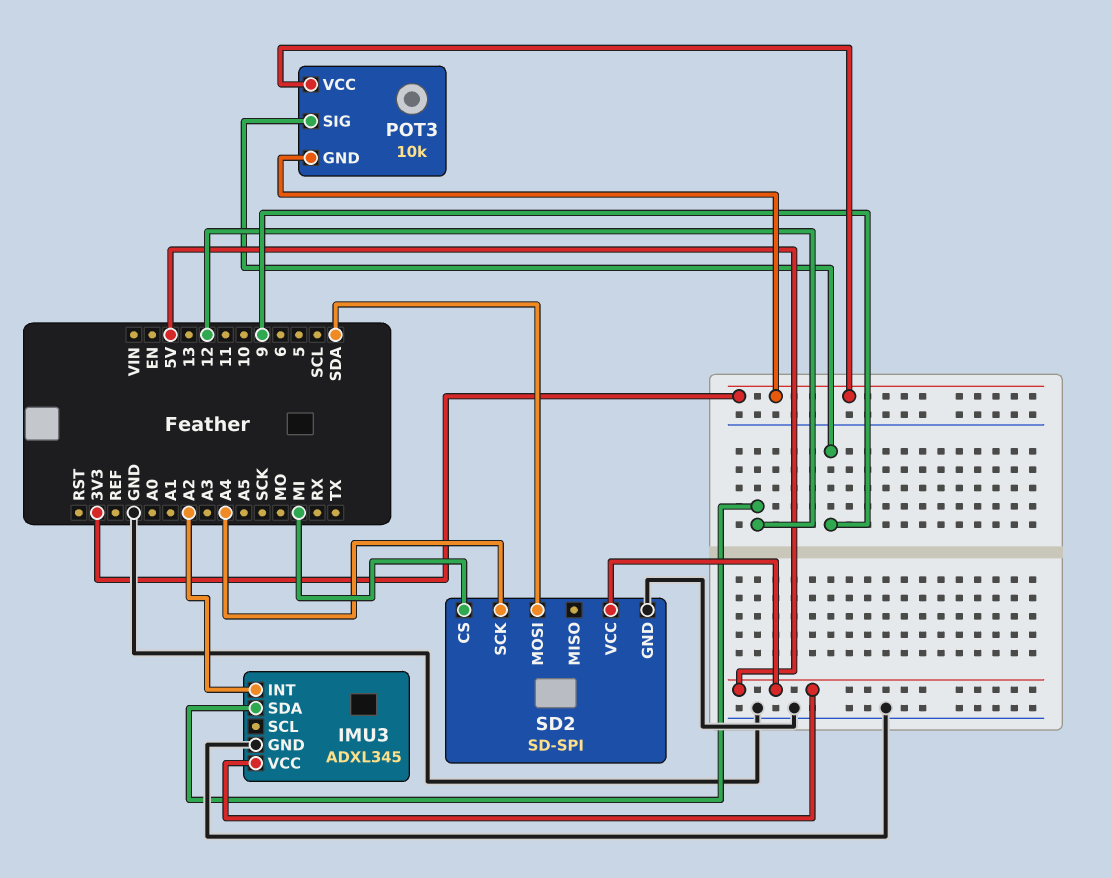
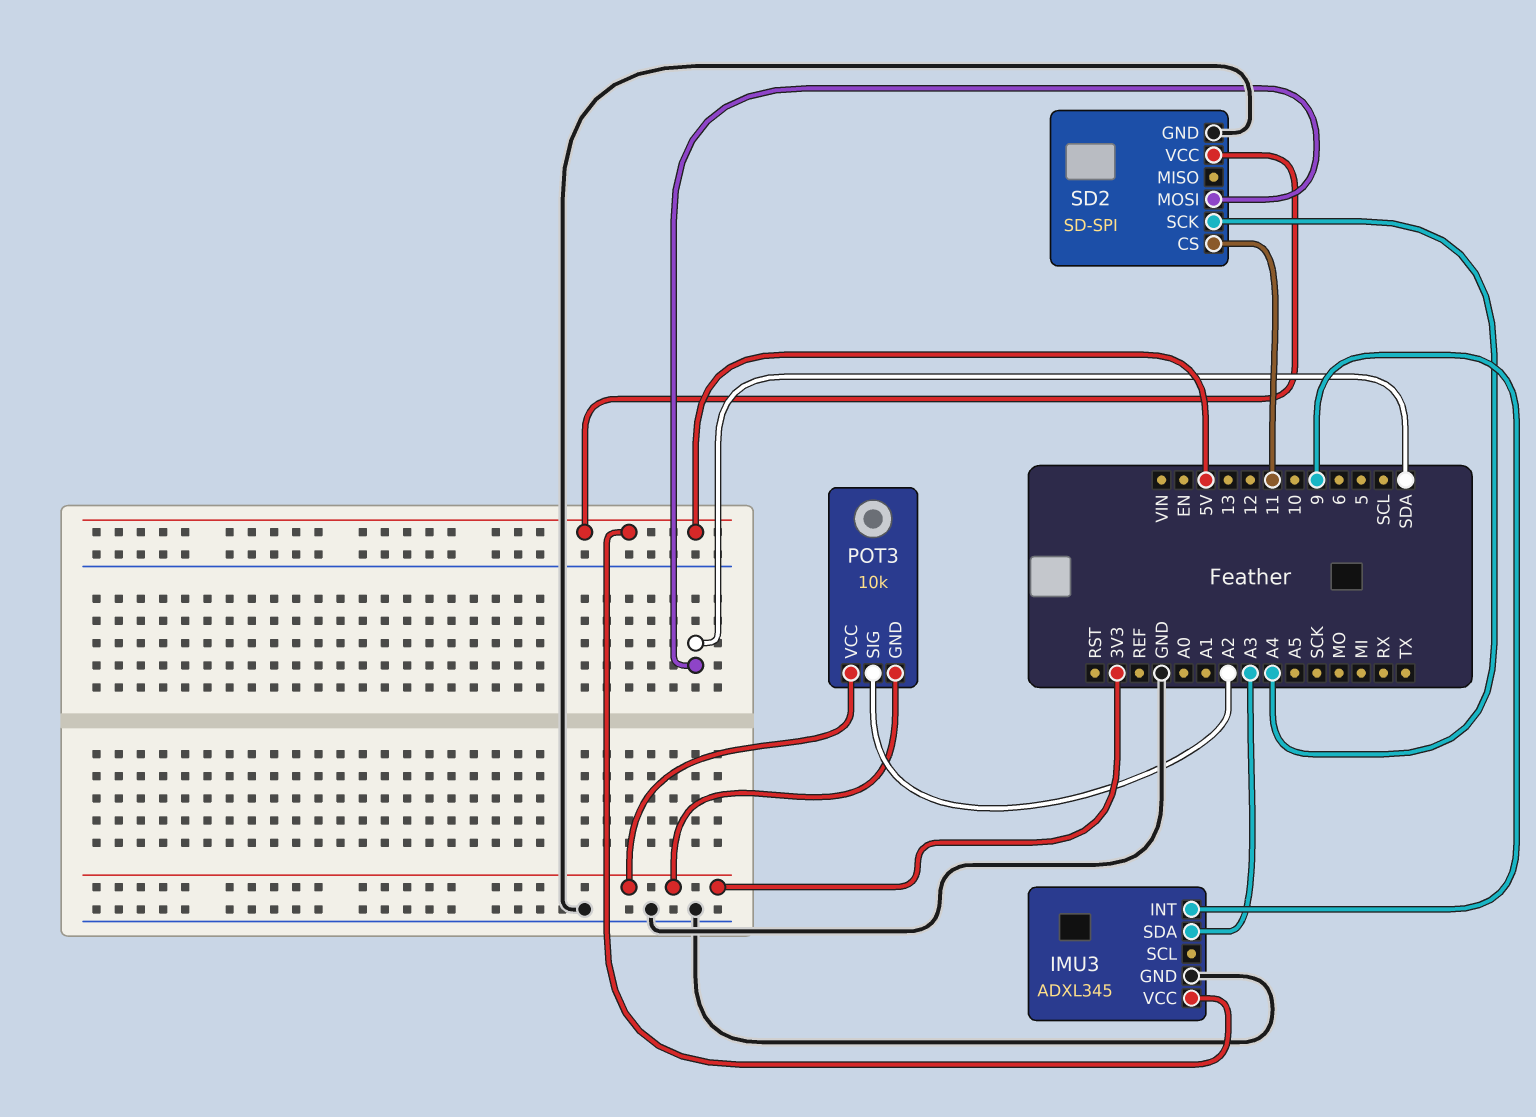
IMU3 pin INT: A2 -> 9
IMU3 pin SDA: 12 -> A3
POT3 pin SIG: 9 -> A2
SD2 pin CS: MI -> 11

